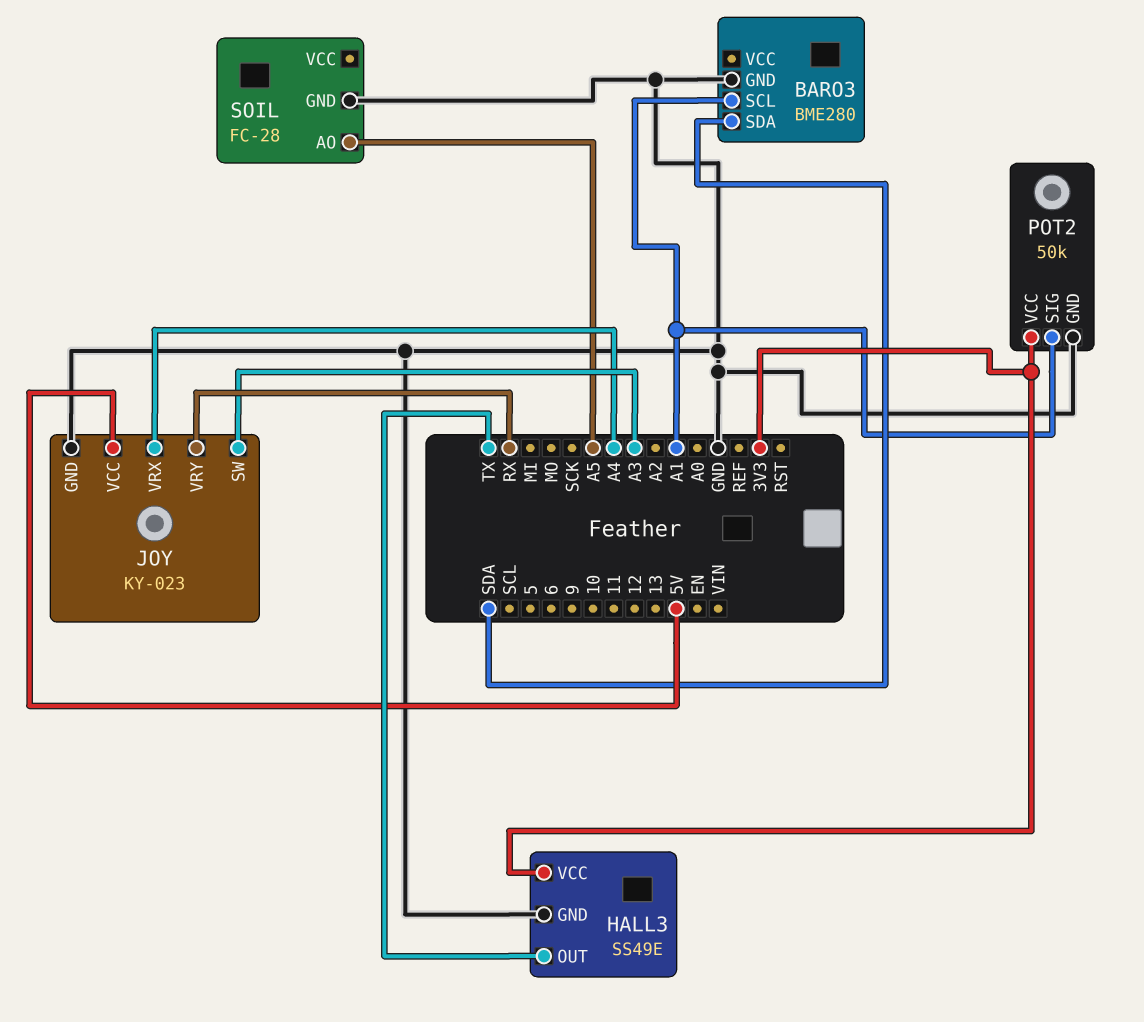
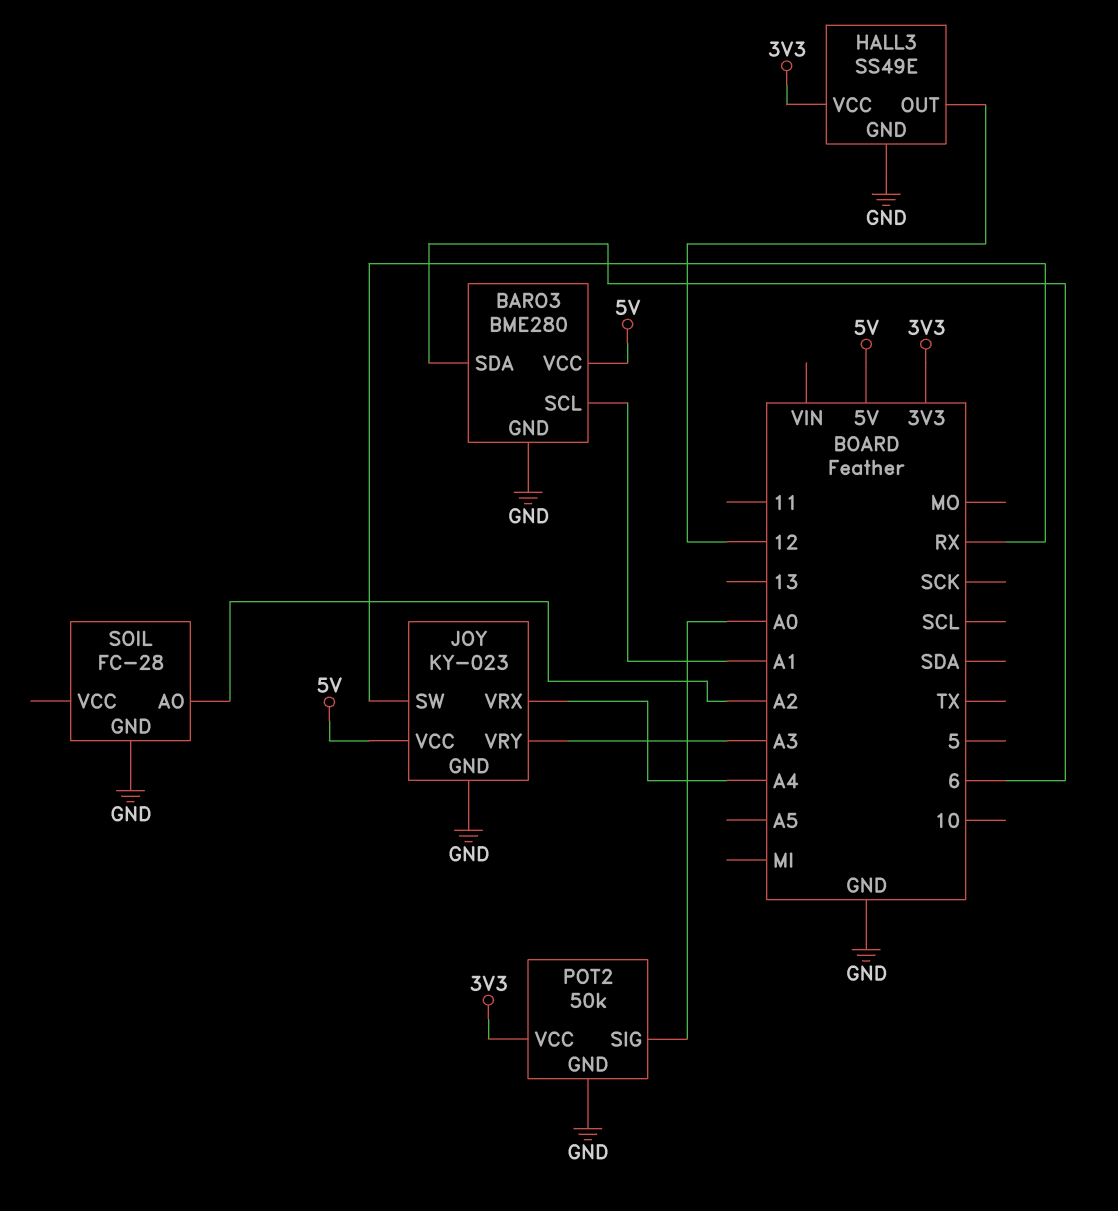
BARO3 pin SDA: SDA -> 6
BARO3 pin VCC: none -> 5V
HALL3 pin OUT: TX -> 12
JOY pin SW: A3 -> RX
JOY pin VRY: RX -> A3
POT2 pin SIG: A1 -> A0
SOIL pin AO: A5 -> A2

